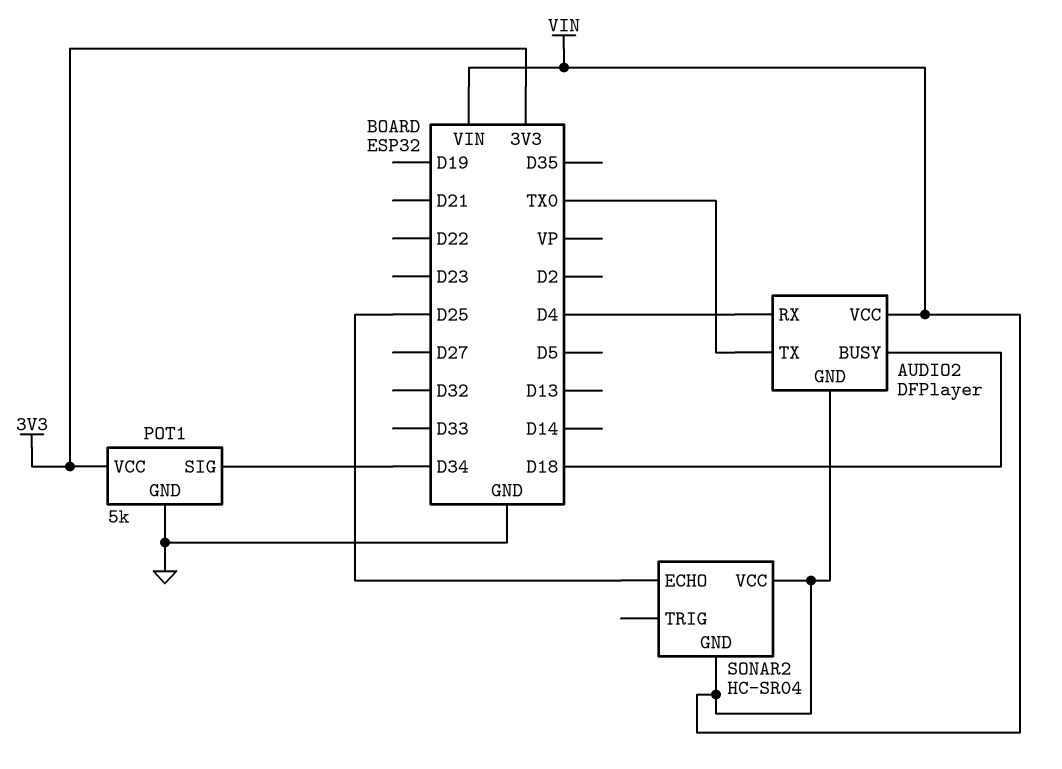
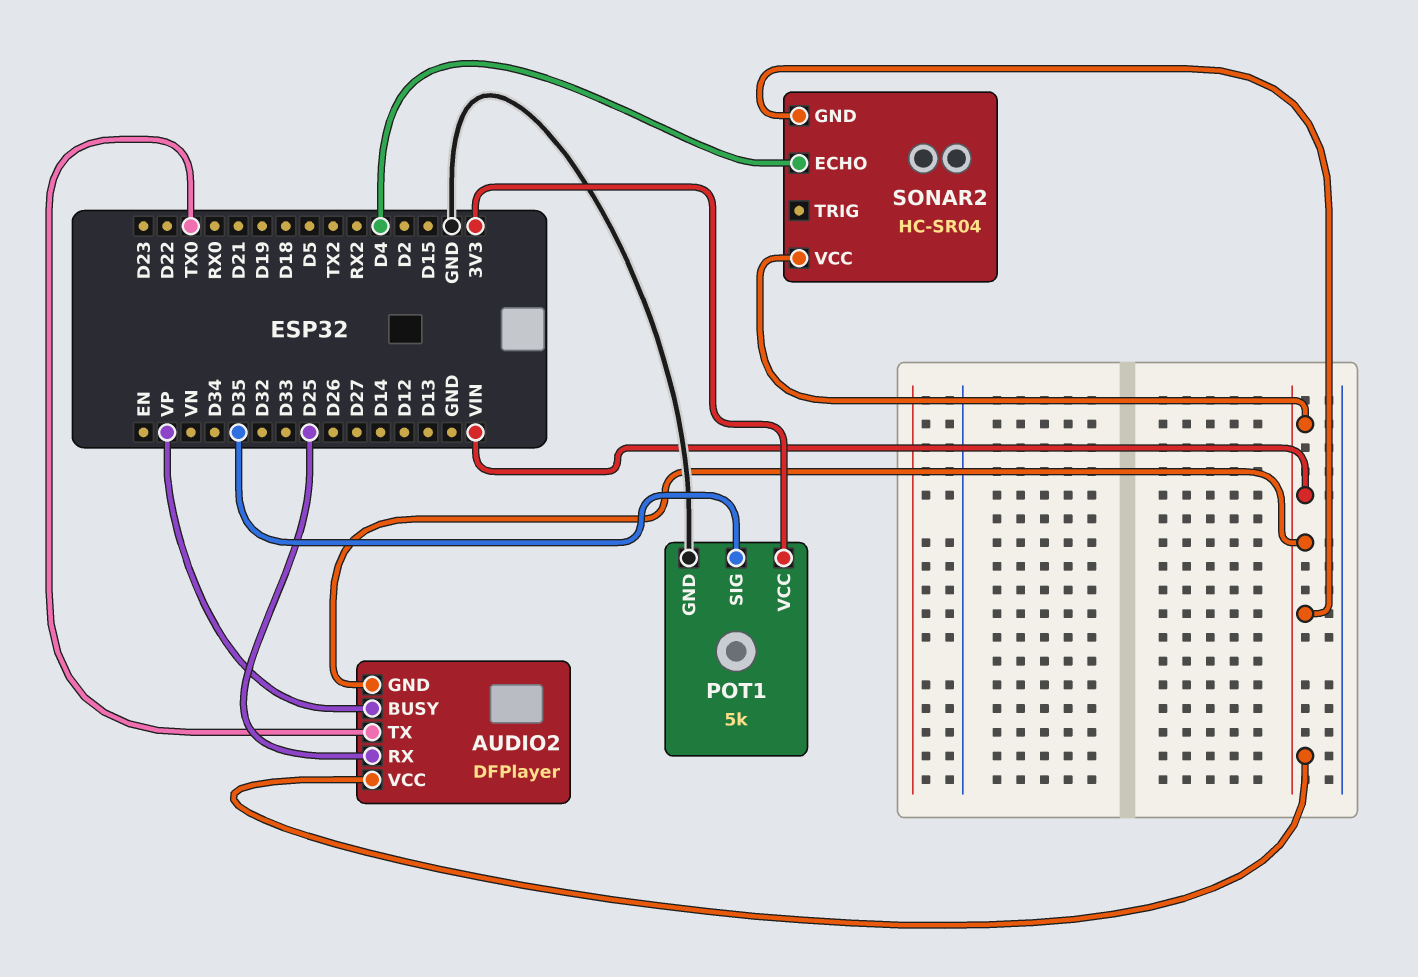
AUDIO2 pin BUSY: D18 -> VP
AUDIO2 pin RX: D4 -> D25
POT1 pin SIG: D34 -> D35
SONAR2 pin ECHO: D25 -> D4

